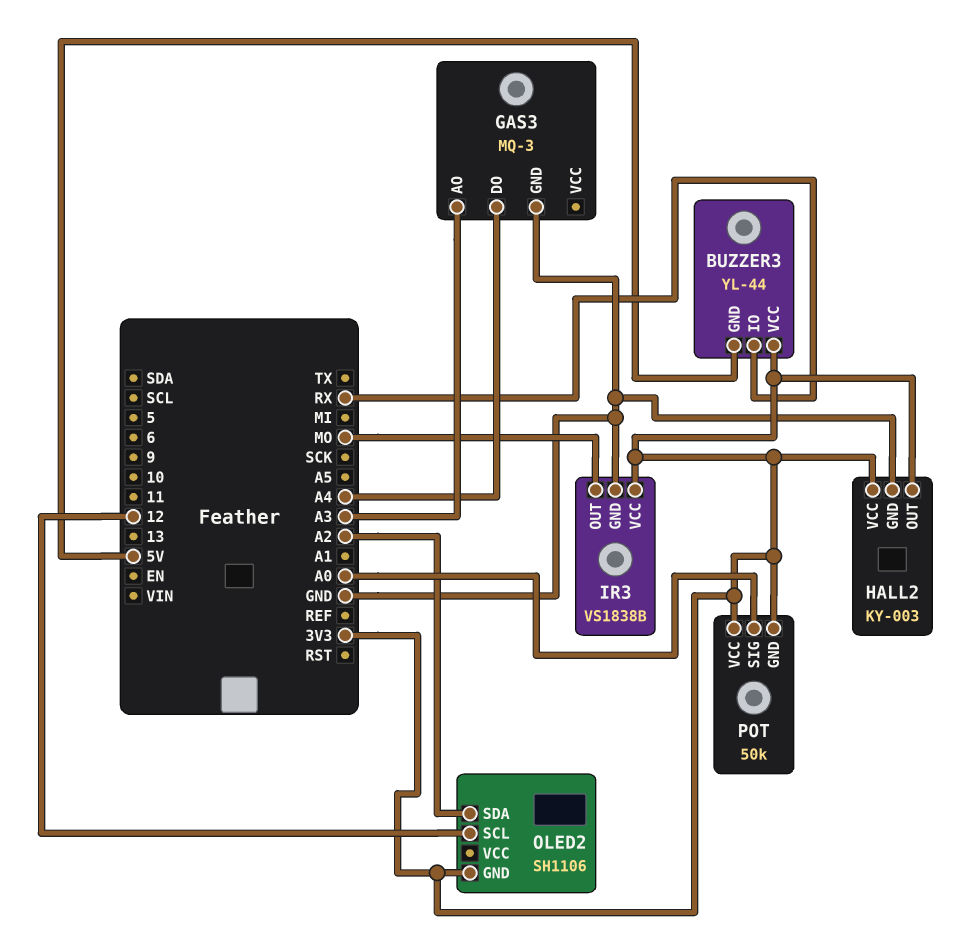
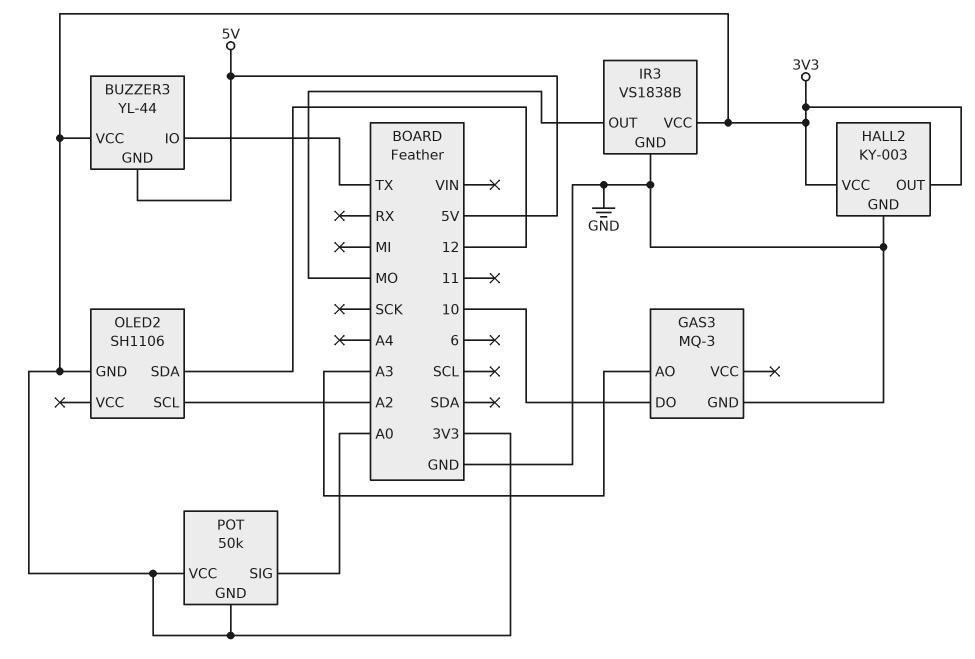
BUZZER3 pin IO: RX -> TX
GAS3 pin DO: A4 -> 10
OLED2 pin SCL: 12 -> A2
OLED2 pin SDA: A2 -> 12

